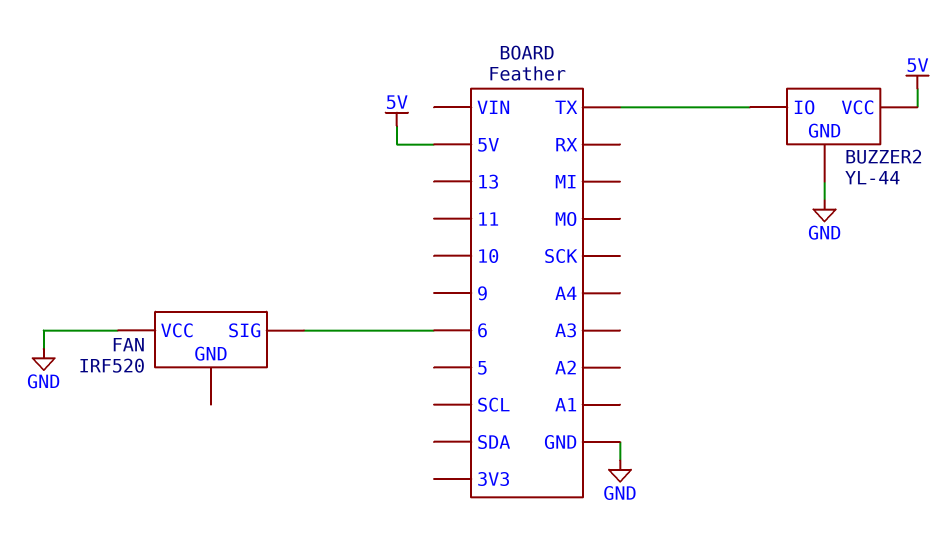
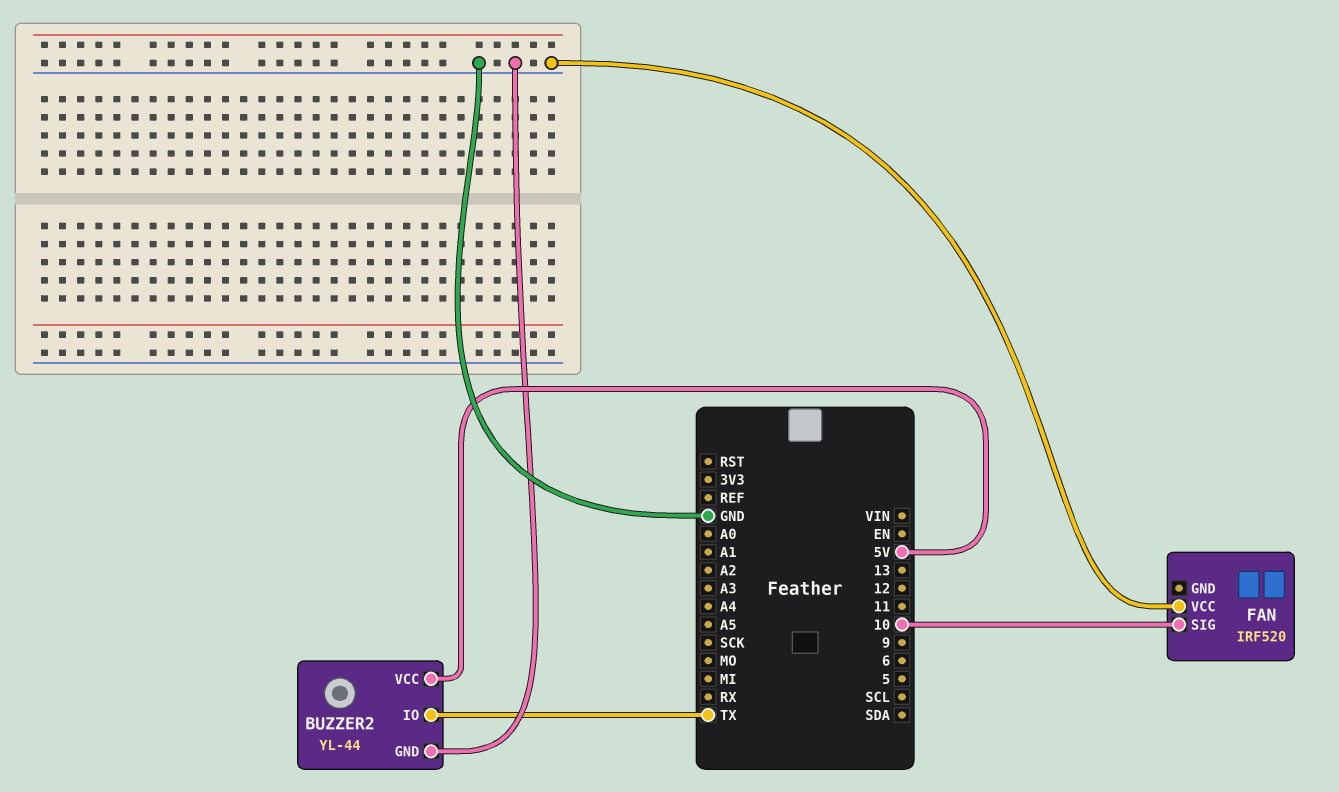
FAN pin SIG: 6 -> 10

